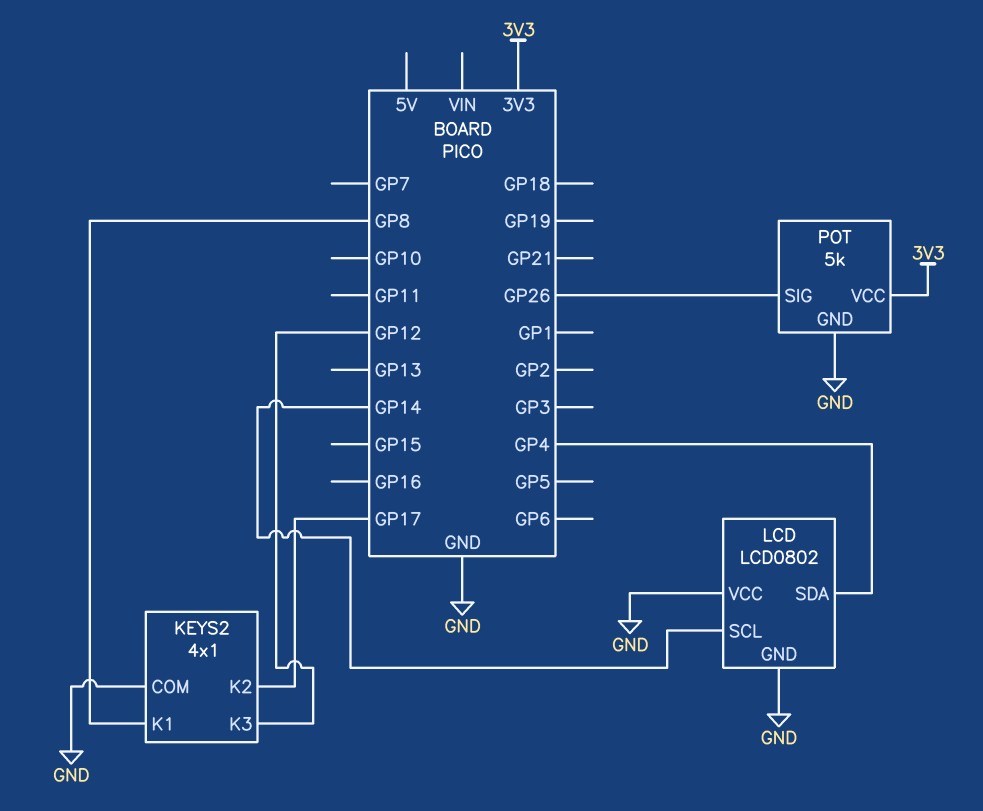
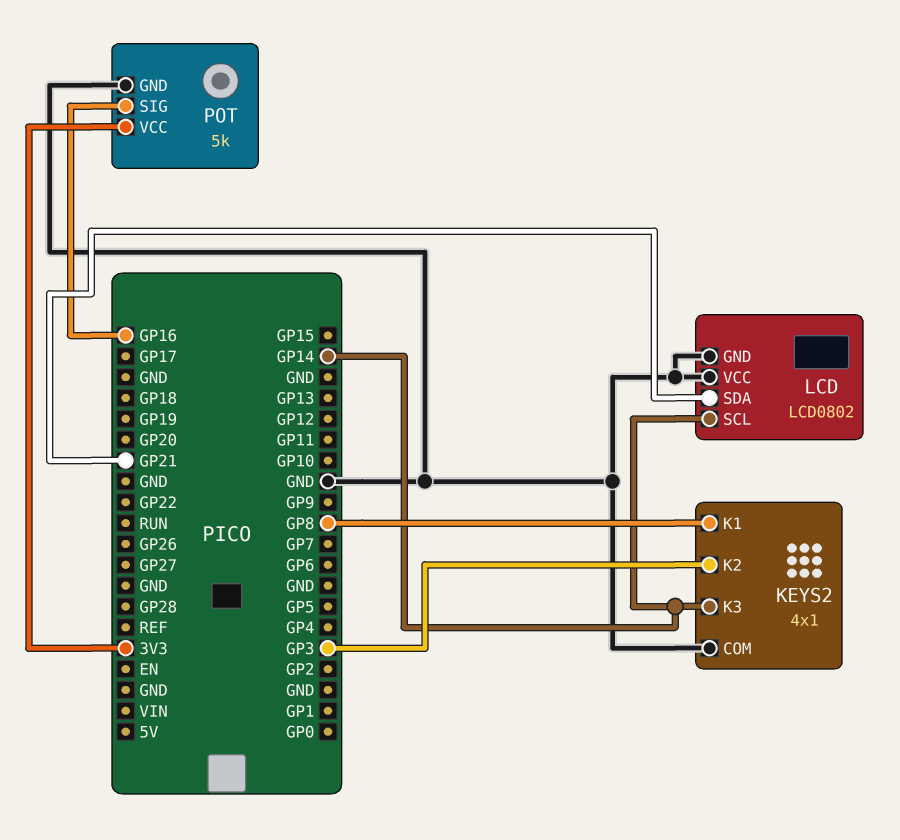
KEYS2 pin K2: GP17 -> GP3
KEYS2 pin K3: GP12 -> GP14
LCD pin SDA: GP4 -> GP21
POT pin SIG: GP26 -> GP16

